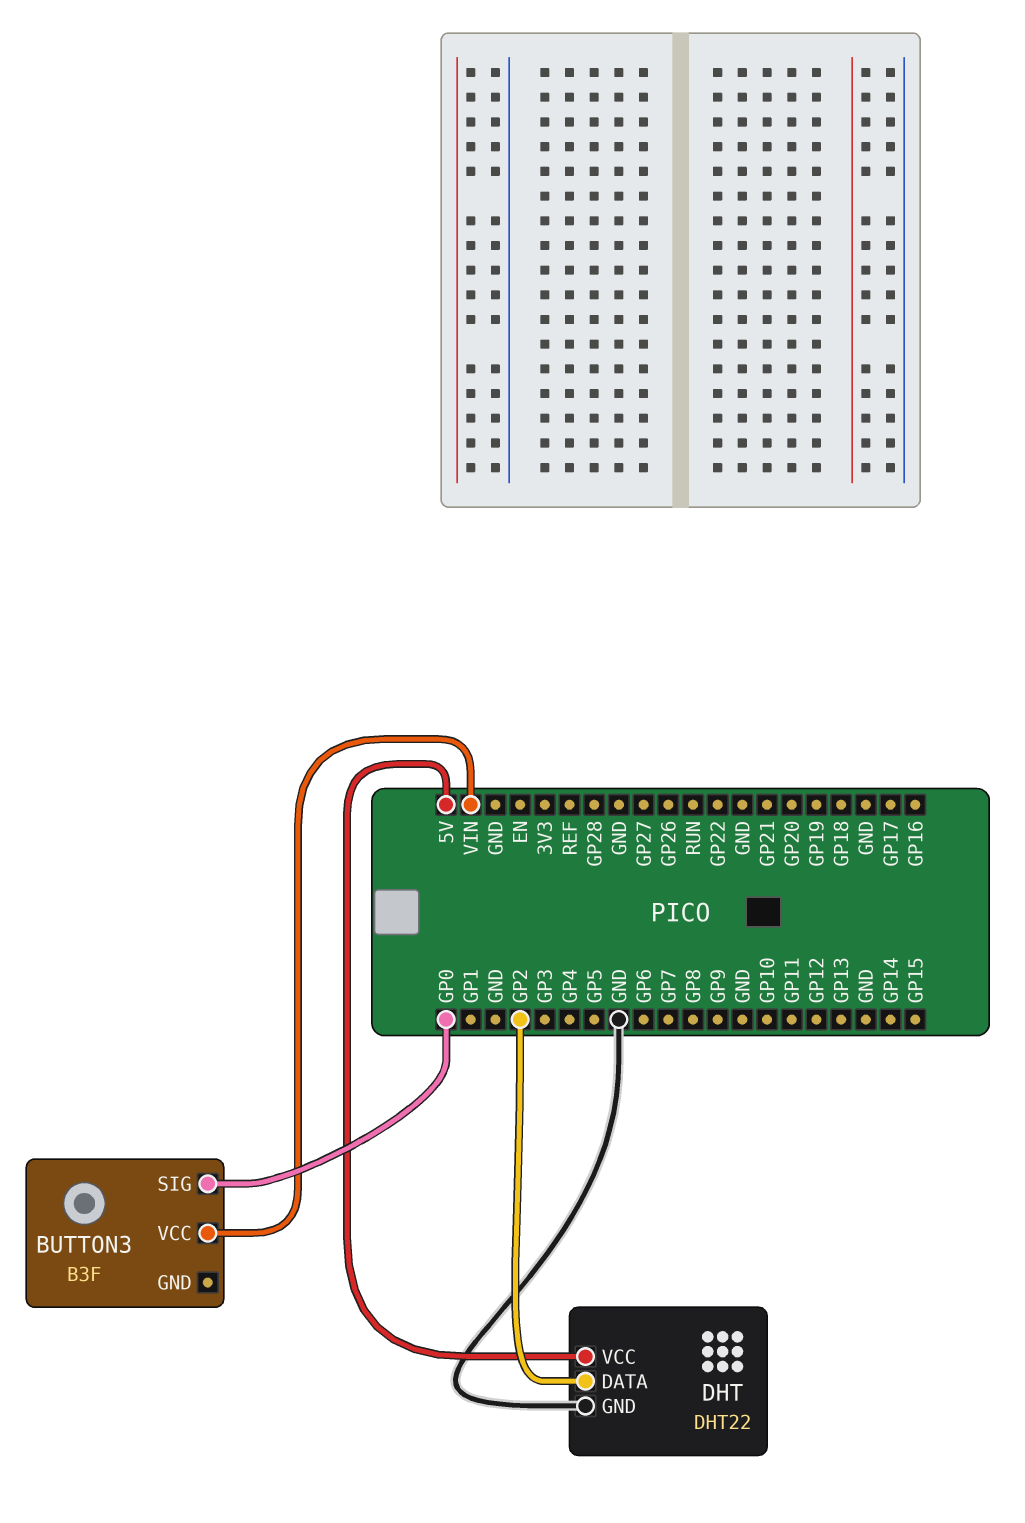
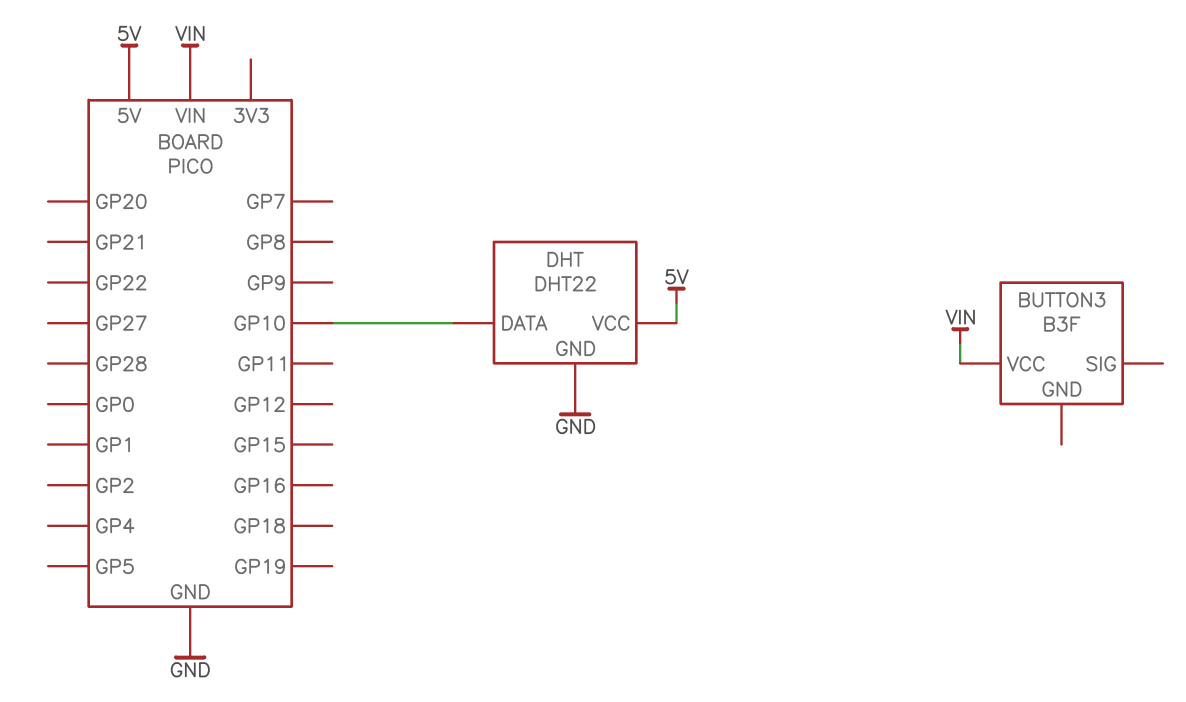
BUTTON3 pin SIG: GP0 -> none
DHT pin DATA: GP2 -> GP10

